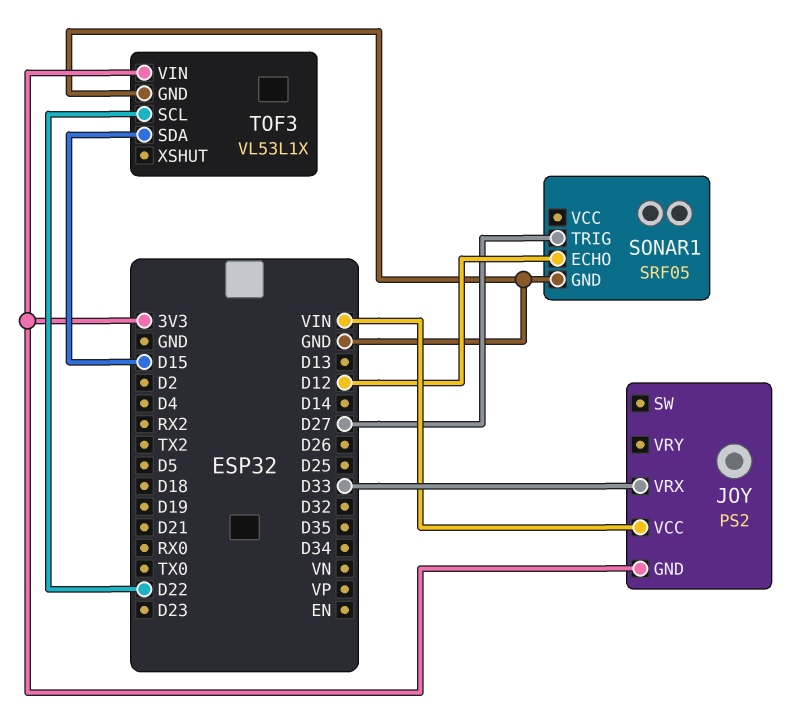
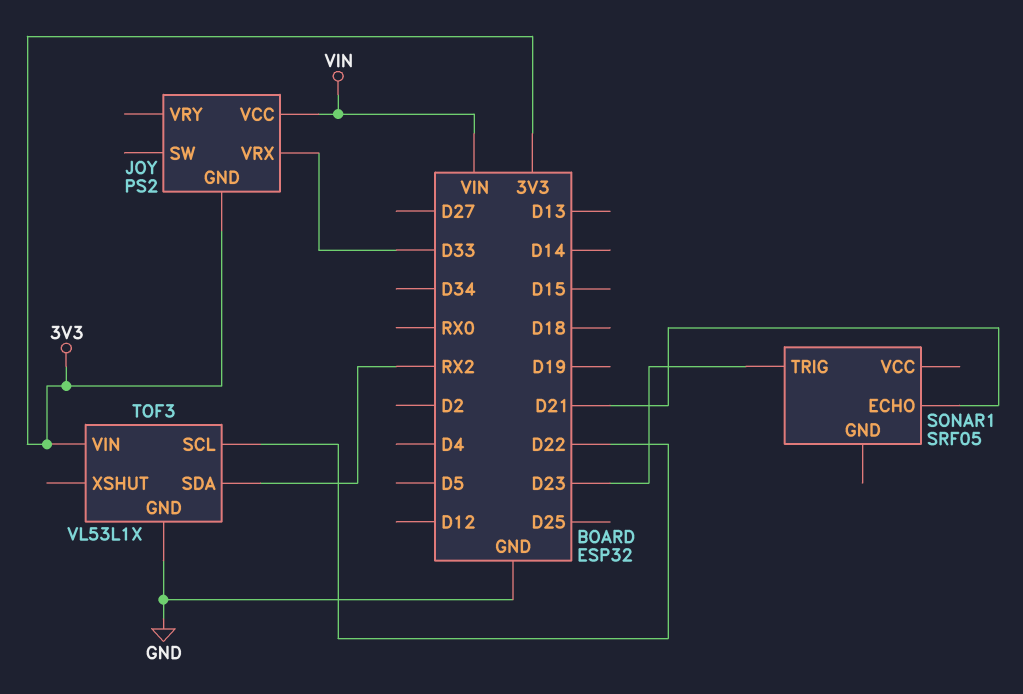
SONAR1 pin ECHO: D12 -> D21
SONAR1 pin GND: GND -> none
SONAR1 pin TRIG: D27 -> D23
TOF3 pin SDA: D15 -> RX2

